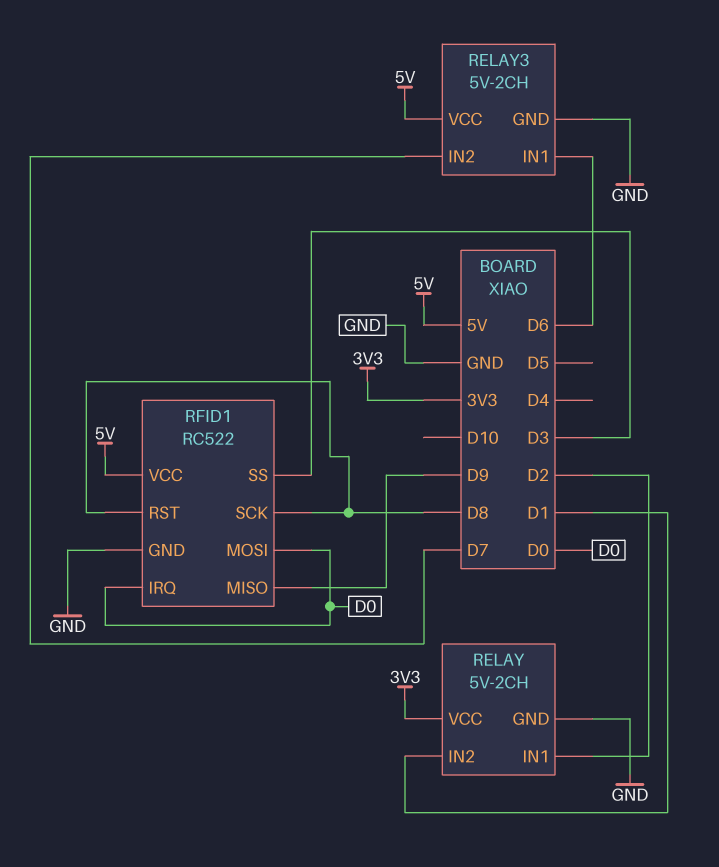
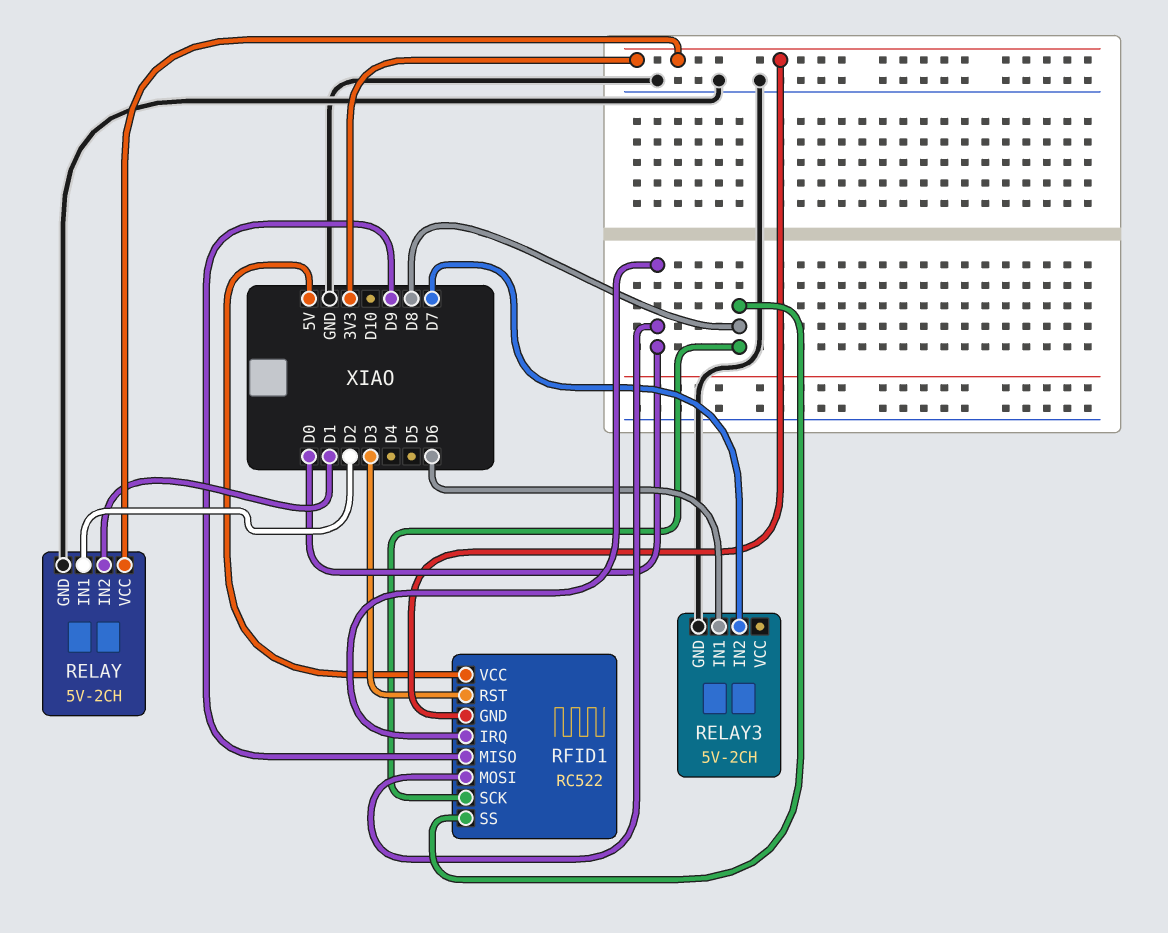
RELAY3 pin VCC: 5V -> none
RFID1 pin GND: GND -> 3V3
RFID1 pin RST: D8 -> D3
RFID1 pin SS: D3 -> D8

